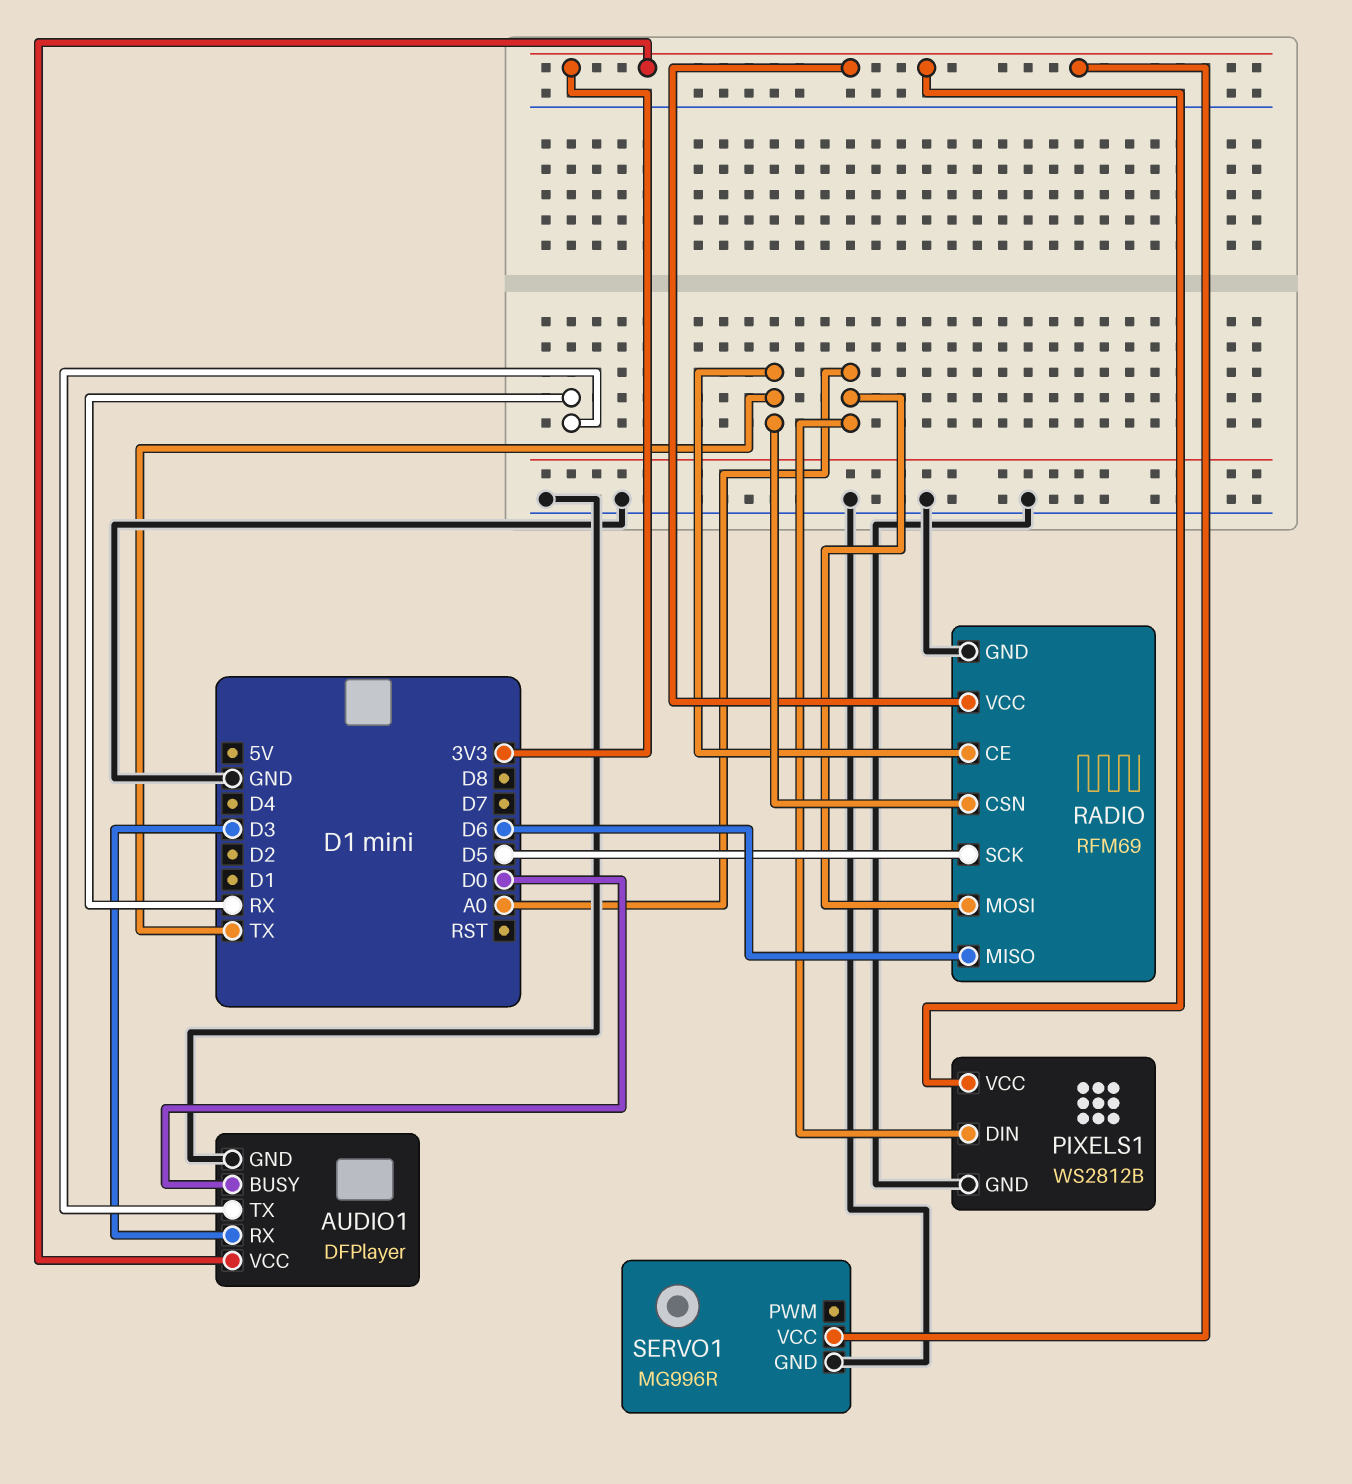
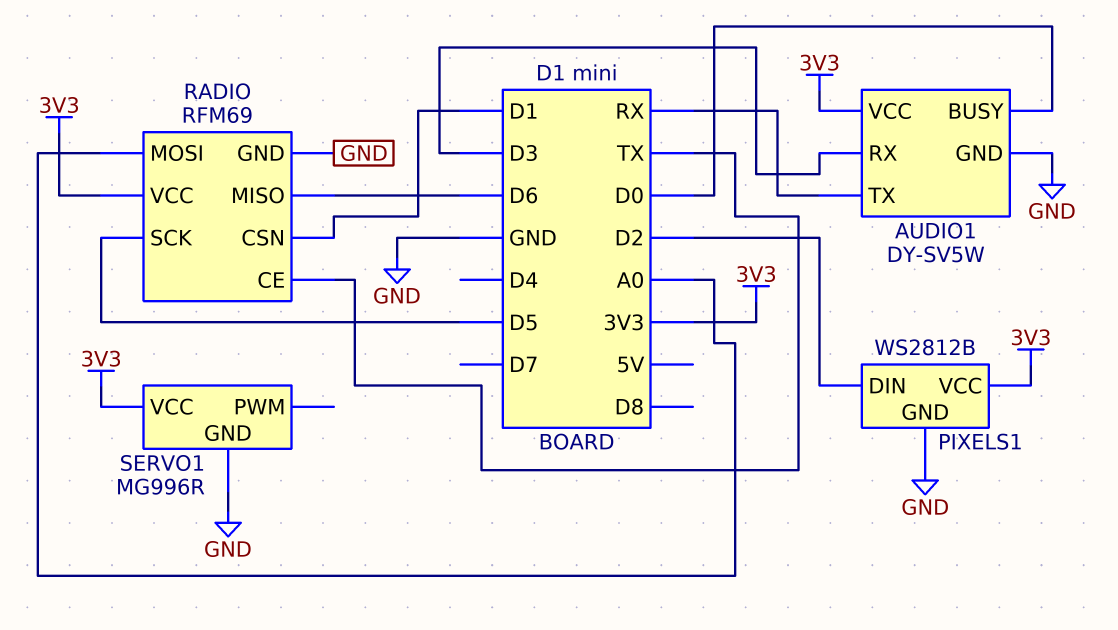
AUDIO1: DFPlayer -> DY-SV5W
PIXELS1 pin DIN: A0 -> D2
RADIO pin CSN: TX -> D1

